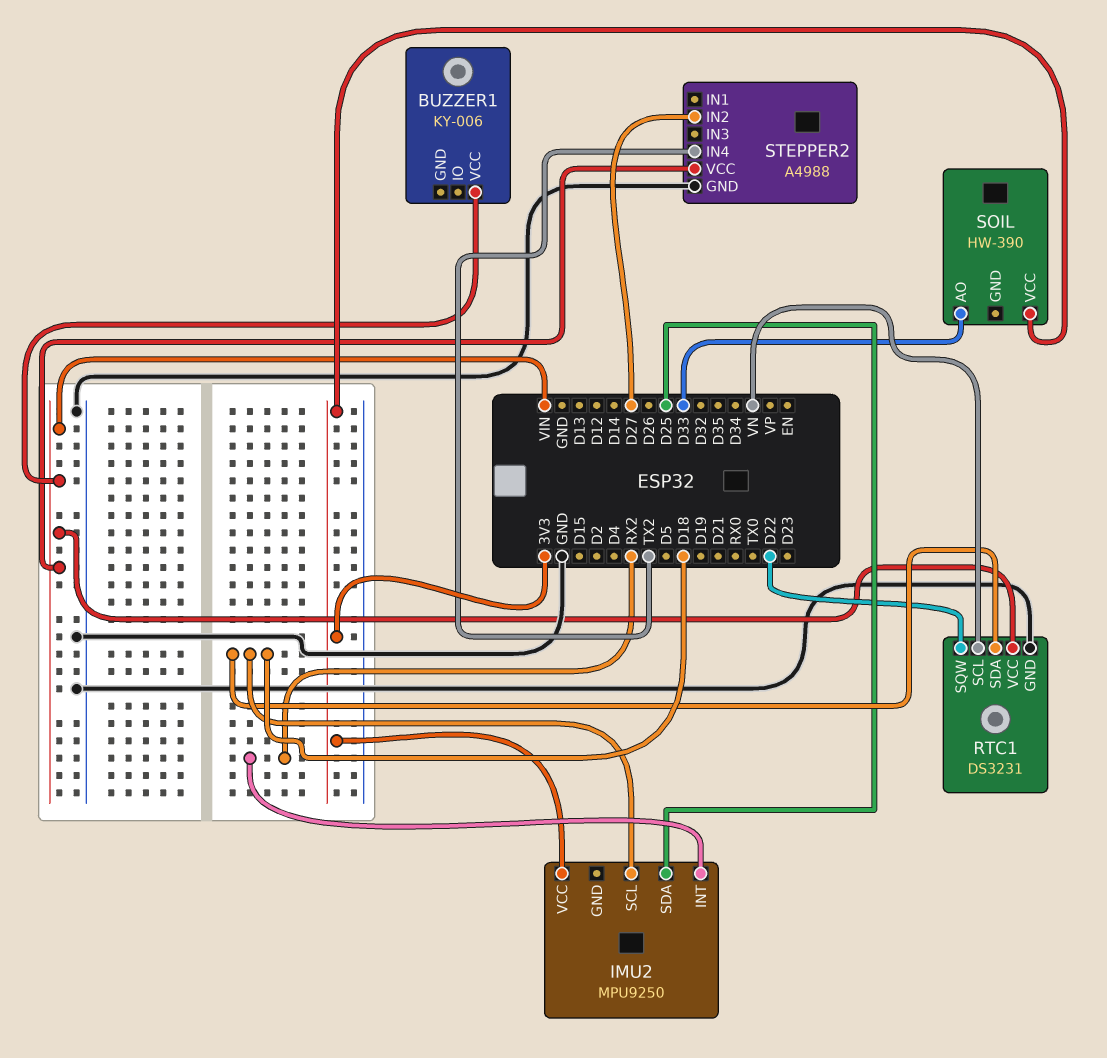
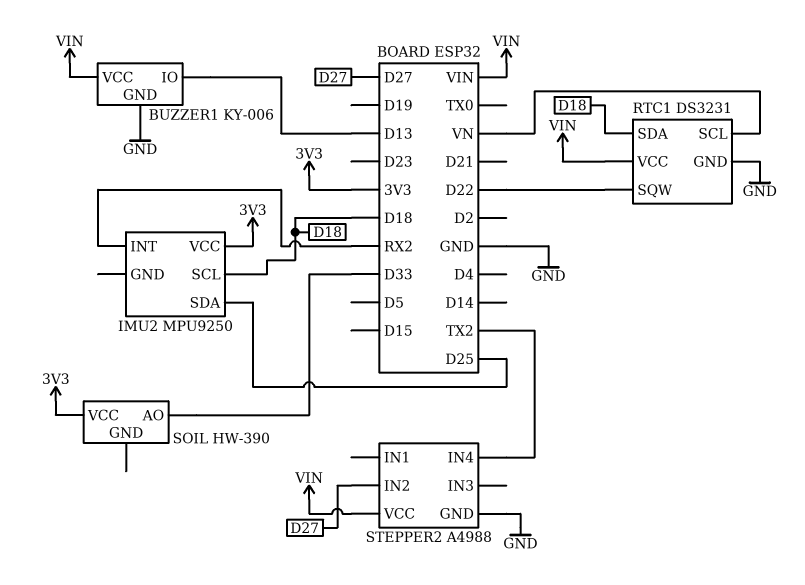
BUZZER1 pin GND: none -> GND
BUZZER1 pin IO: none -> D13

